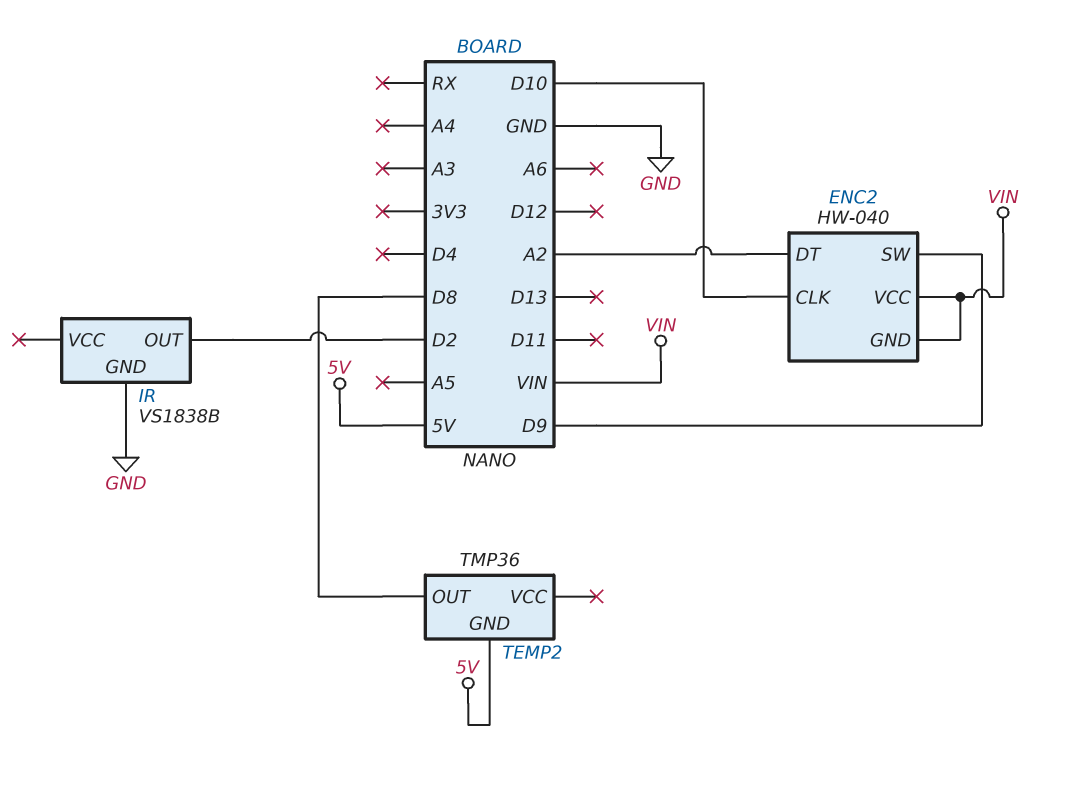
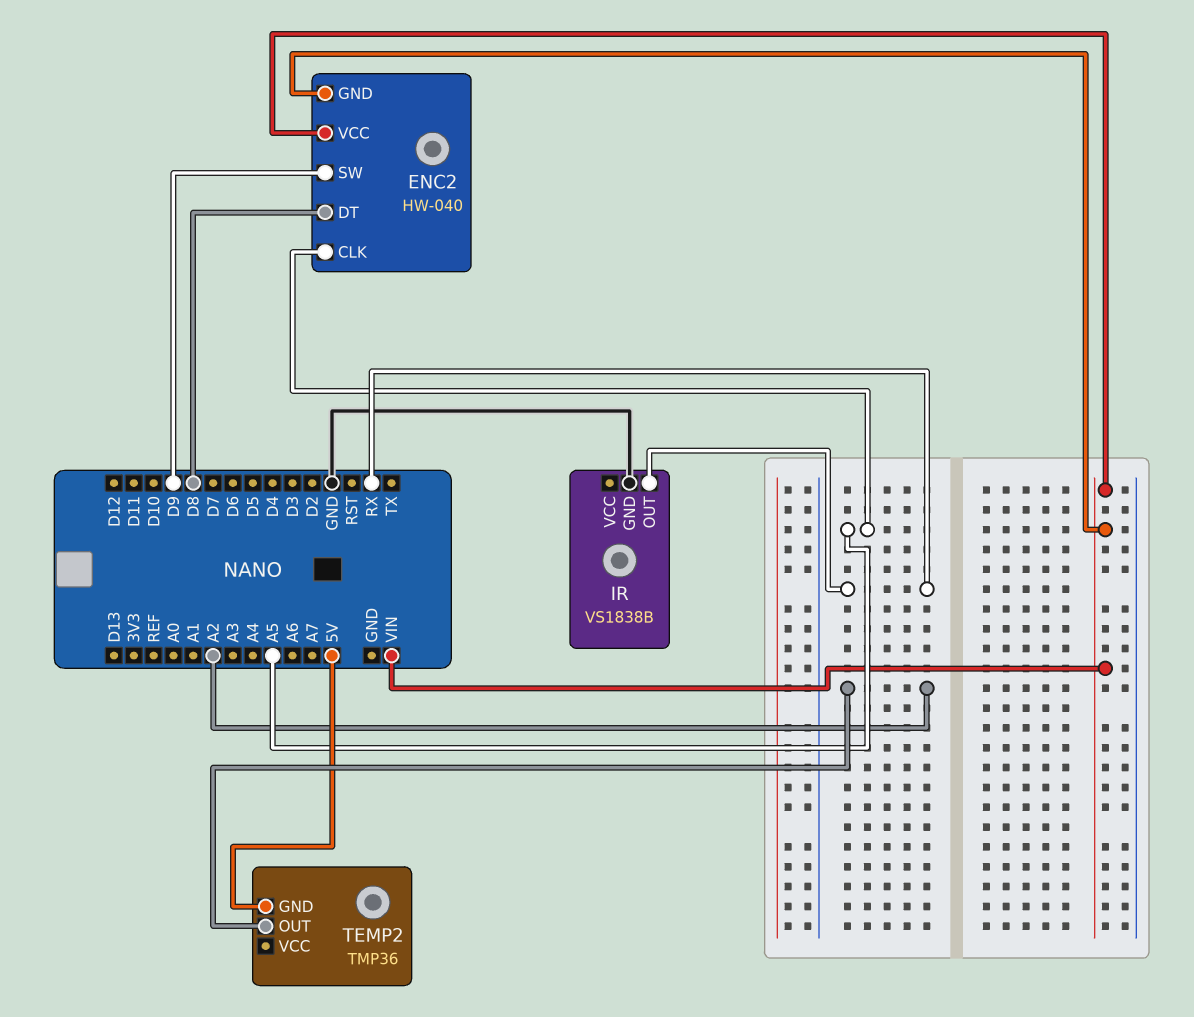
ENC2 pin CLK: D10 -> A5
ENC2 pin DT: A2 -> D8
IR pin OUT: D2 -> RX
TEMP2 pin OUT: D8 -> A2

